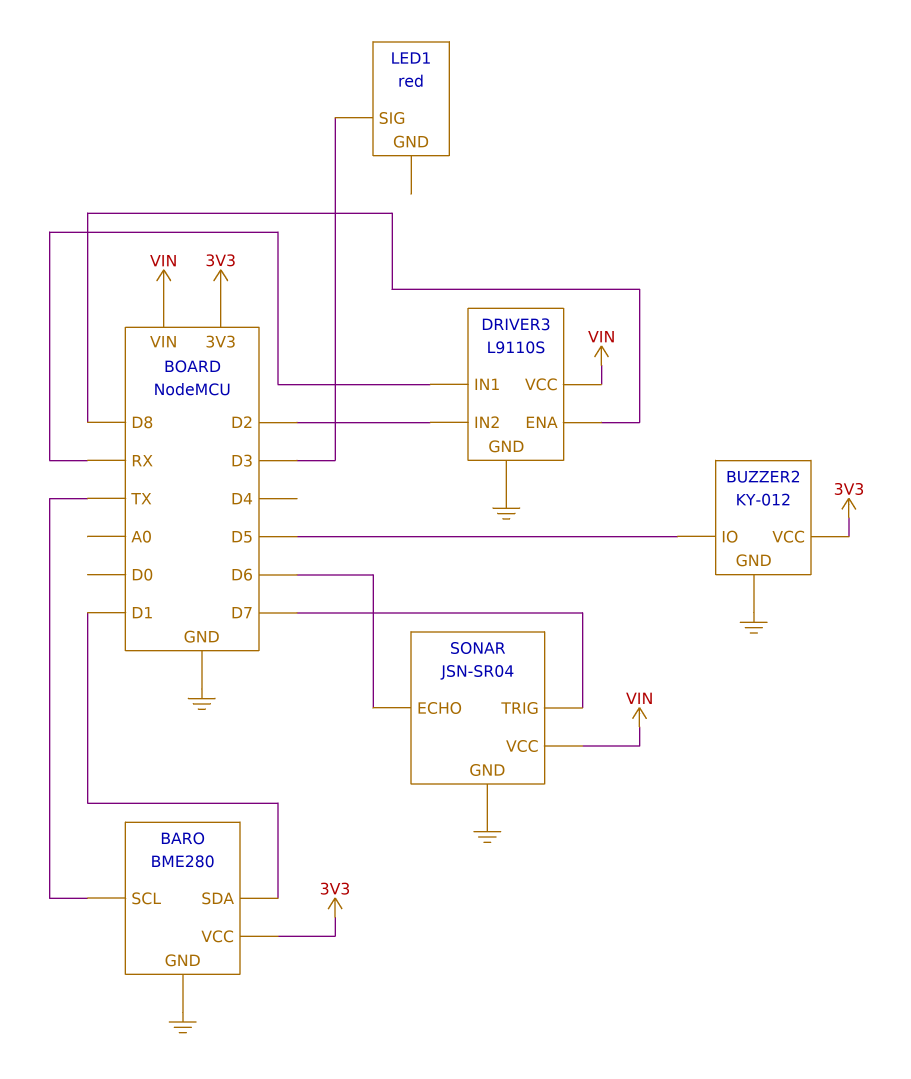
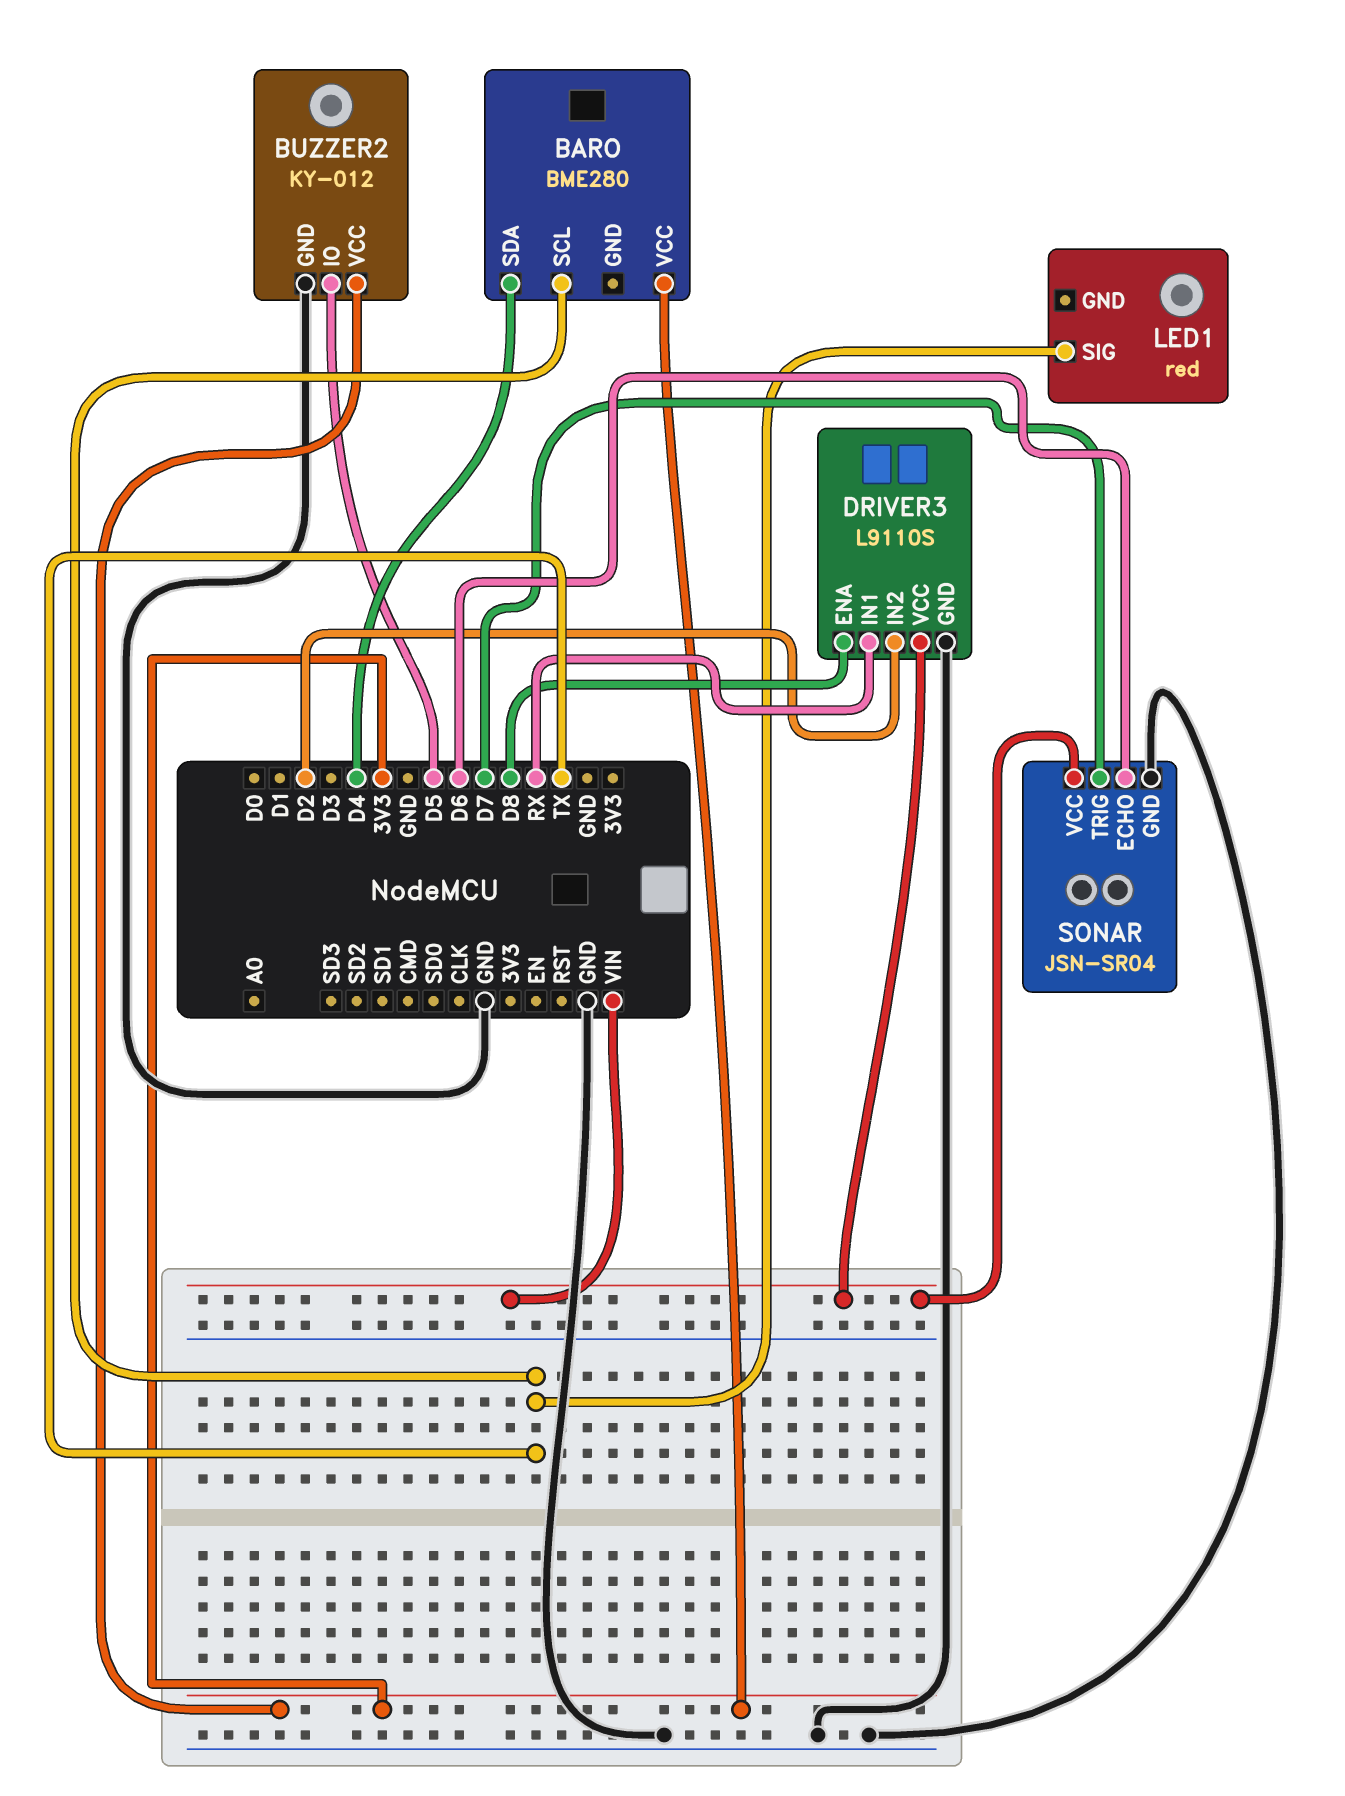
BARO pin GND: GND -> none
BARO pin SDA: D1 -> D4
LED1 pin SIG: D3 -> TX

